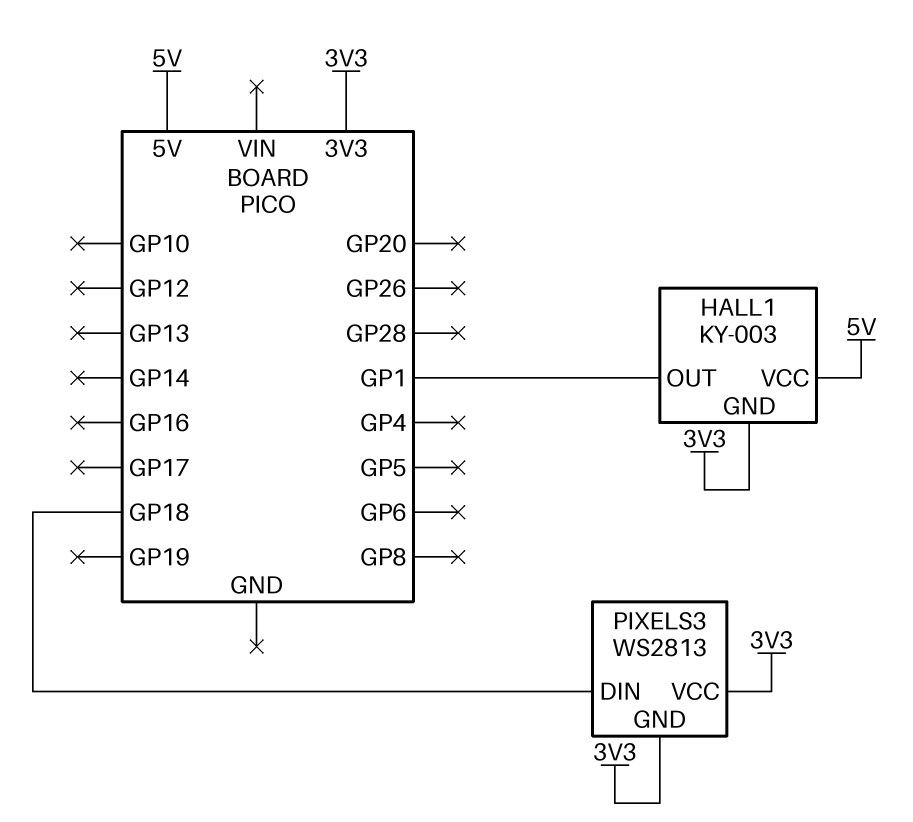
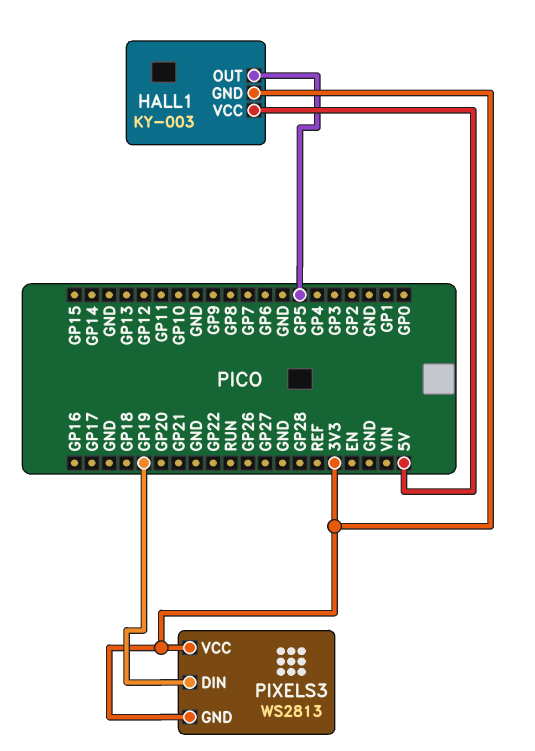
HALL1 pin OUT: GP1 -> GP5
PIXELS3 pin DIN: GP18 -> GP19

